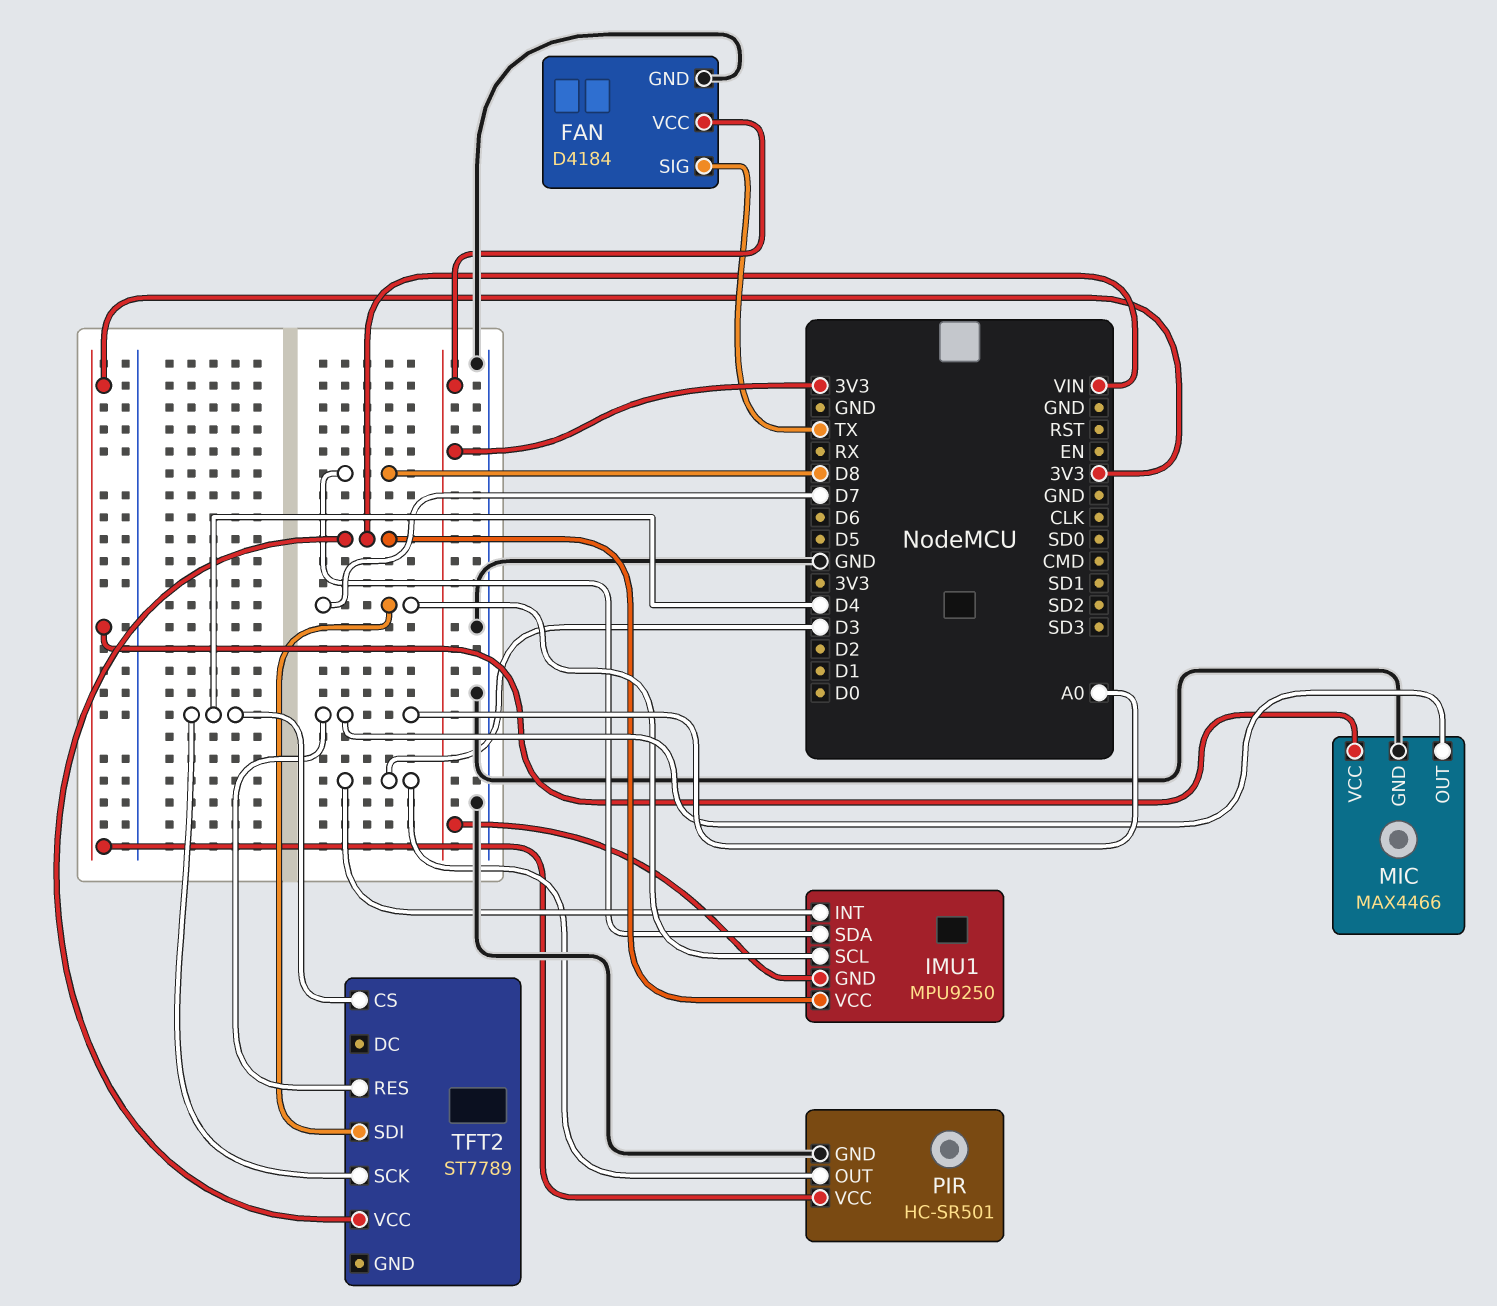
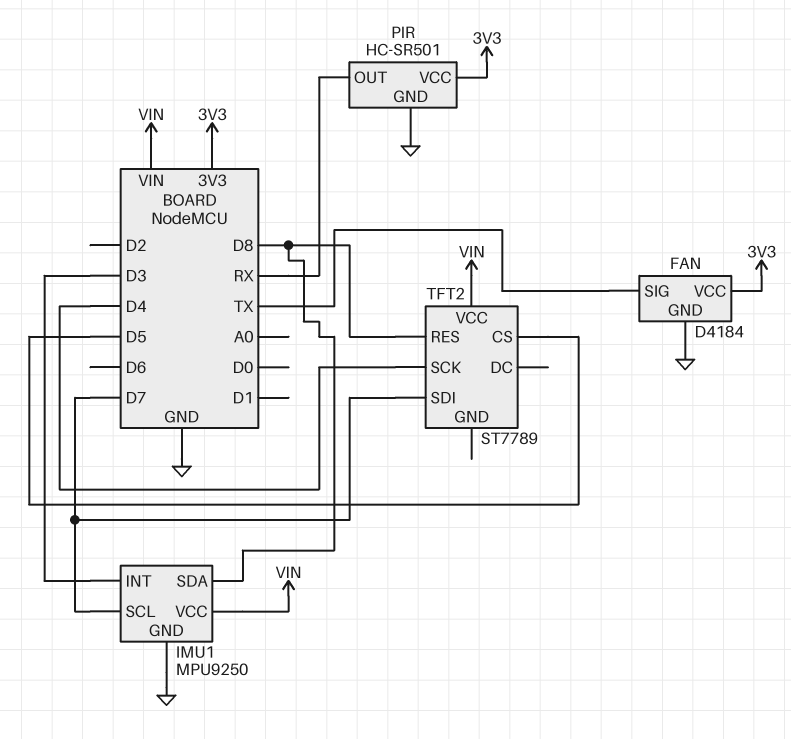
IMU1 pin GND: 3V3 -> GND
MIC: MAX4466 -> none
MIC pin GND: GND -> none
MIC pin OUT: A0 -> none
MIC pin VCC: 3V3 -> none
PIR pin OUT: D3 -> RX
TFT2 pin CS: D4 -> D5
TFT2 pin RES: A0 -> D8

